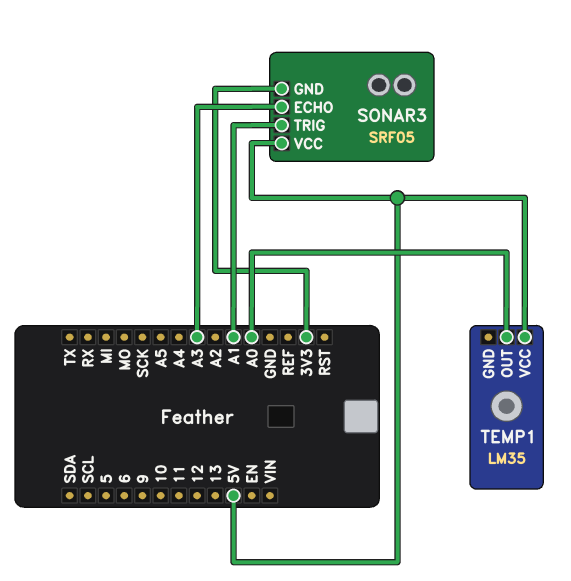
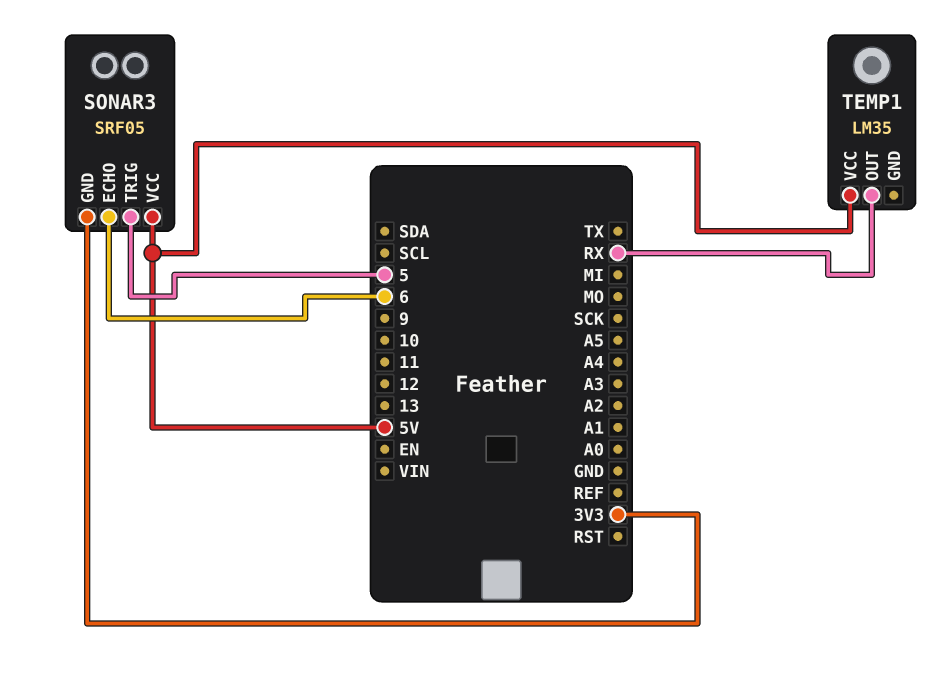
SONAR3 pin ECHO: A3 -> 6
SONAR3 pin TRIG: A1 -> 5
TEMP1 pin OUT: A0 -> RX

